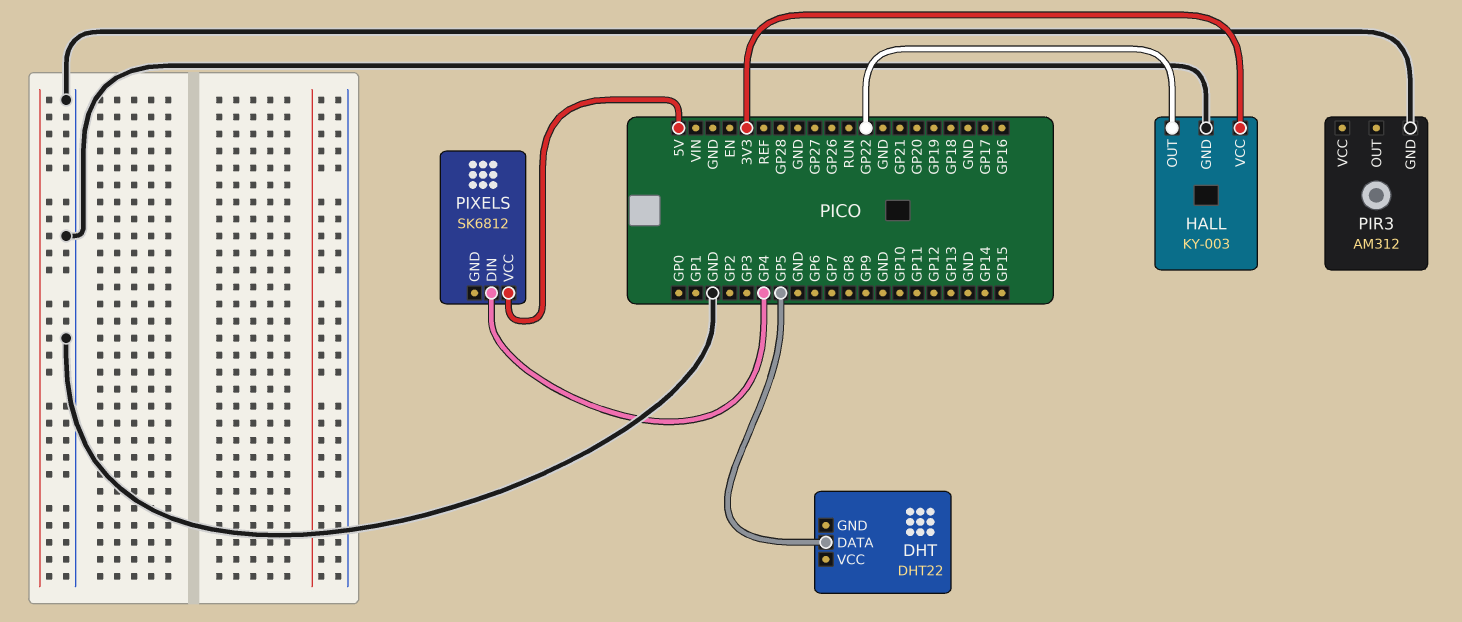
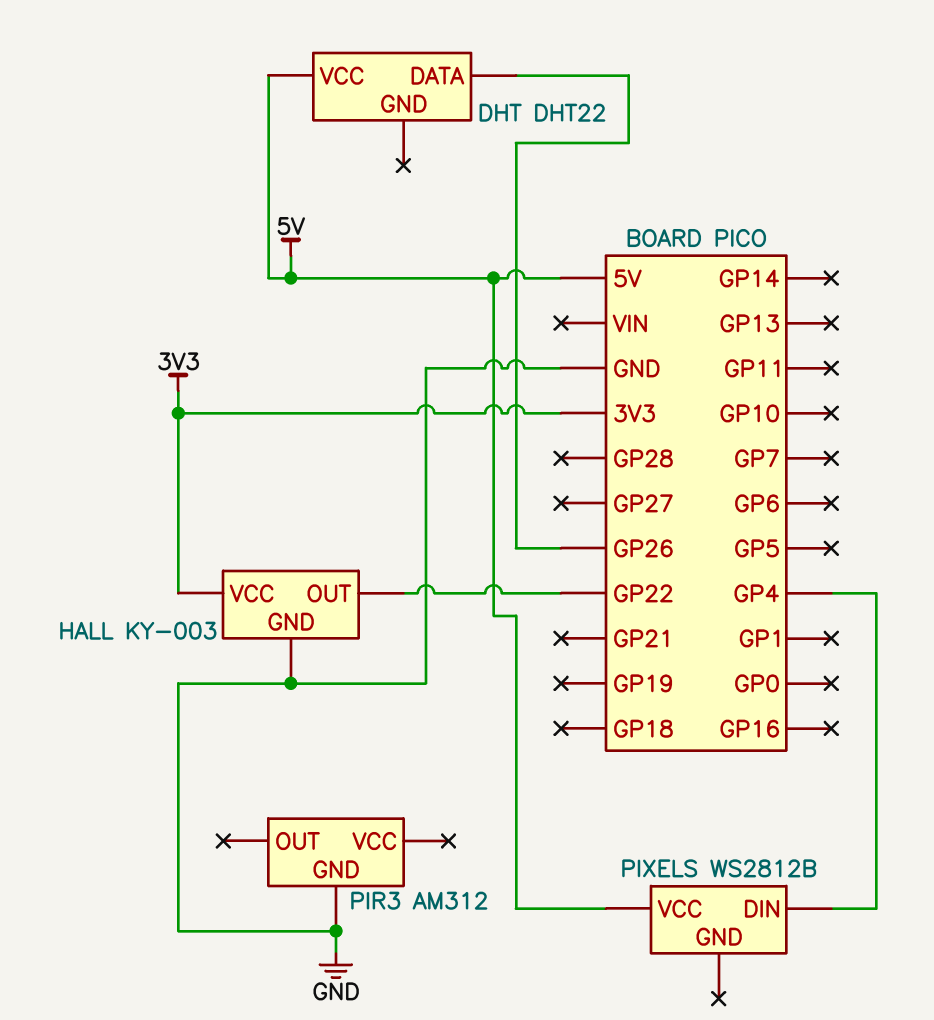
DHT pin DATA: GP5 -> GP26
DHT pin VCC: none -> 5V
PIXELS: SK6812 -> WS2812B

